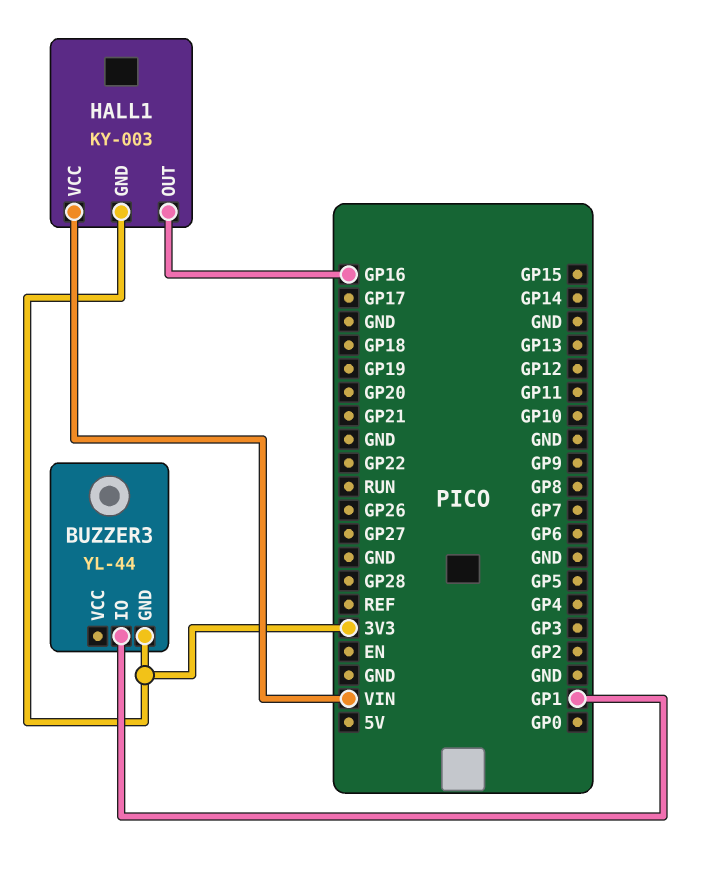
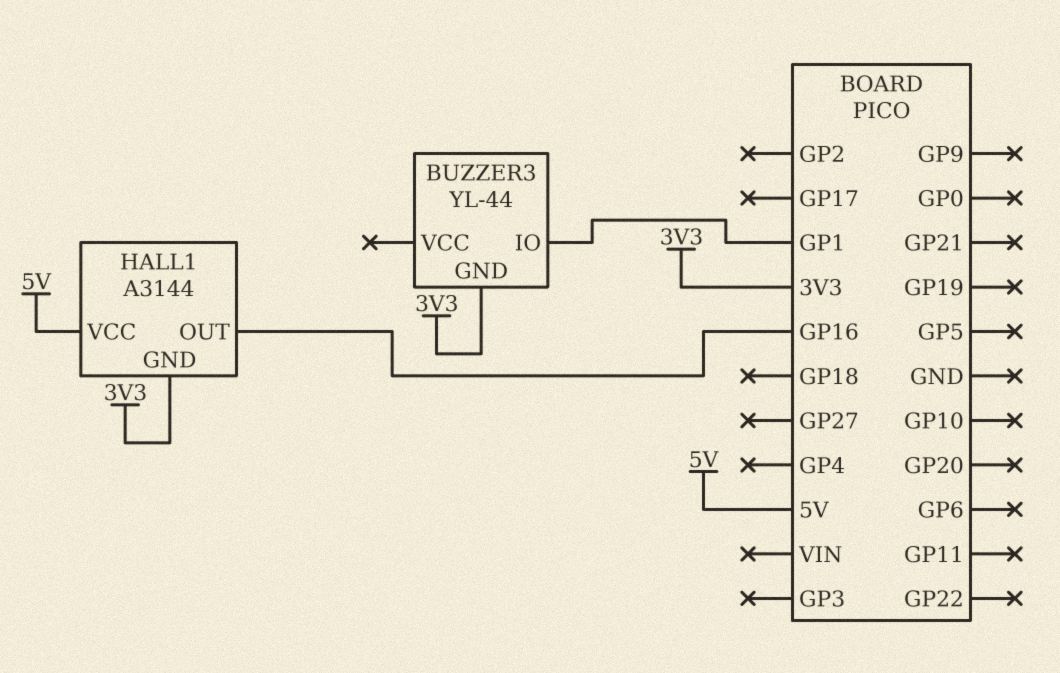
HALL1: KY-003 -> A3144
HALL1 pin VCC: VIN -> 5V

